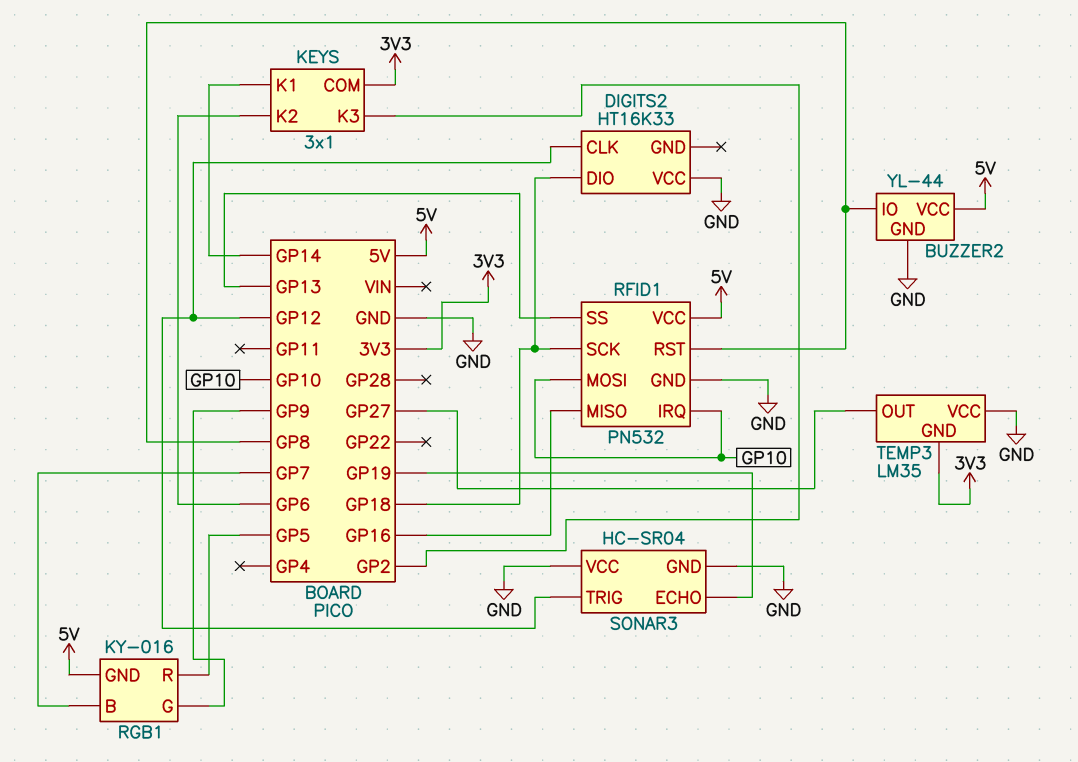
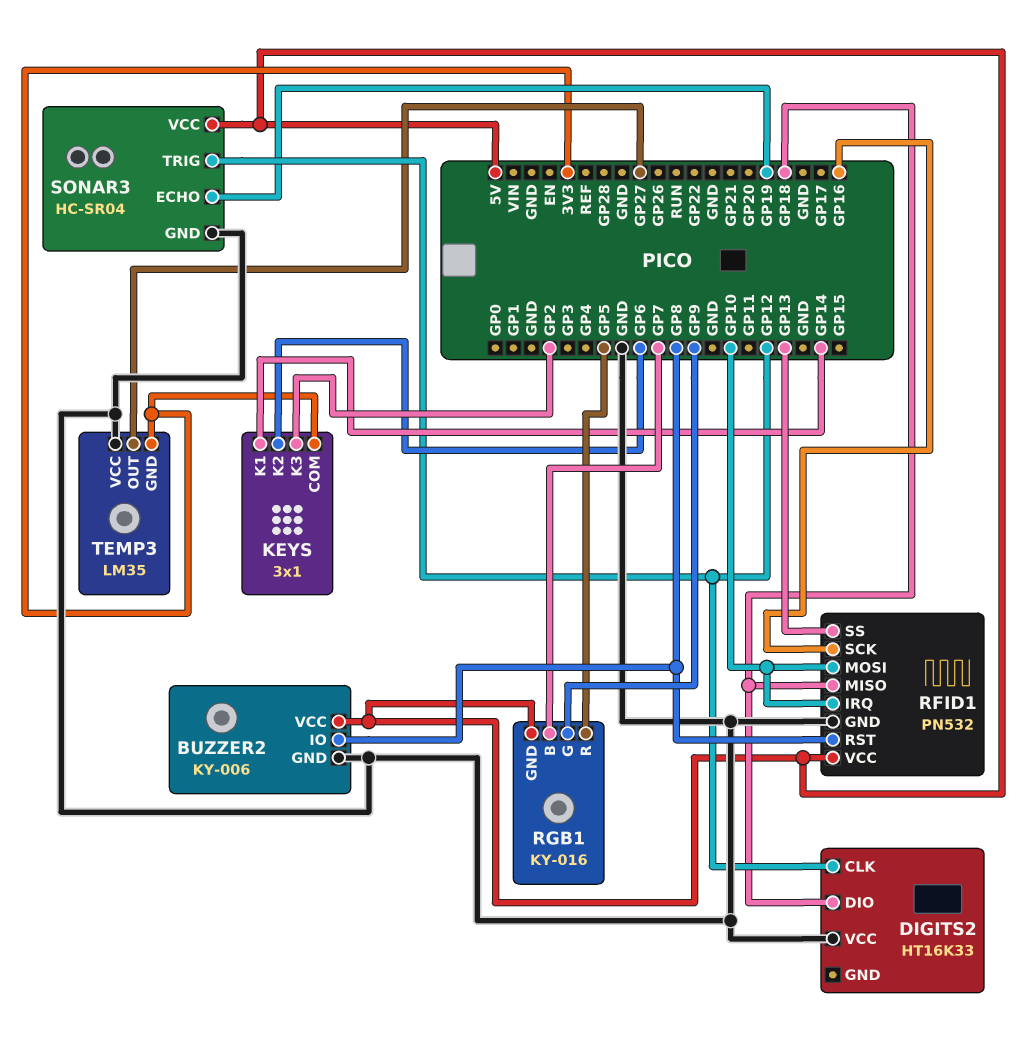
BUZZER2: YL-44 -> KY-006
RFID1 pin MISO: GP16 -> GP18
RFID1 pin SCK: GP18 -> GP16
SONAR3 pin VCC: GND -> 5V

